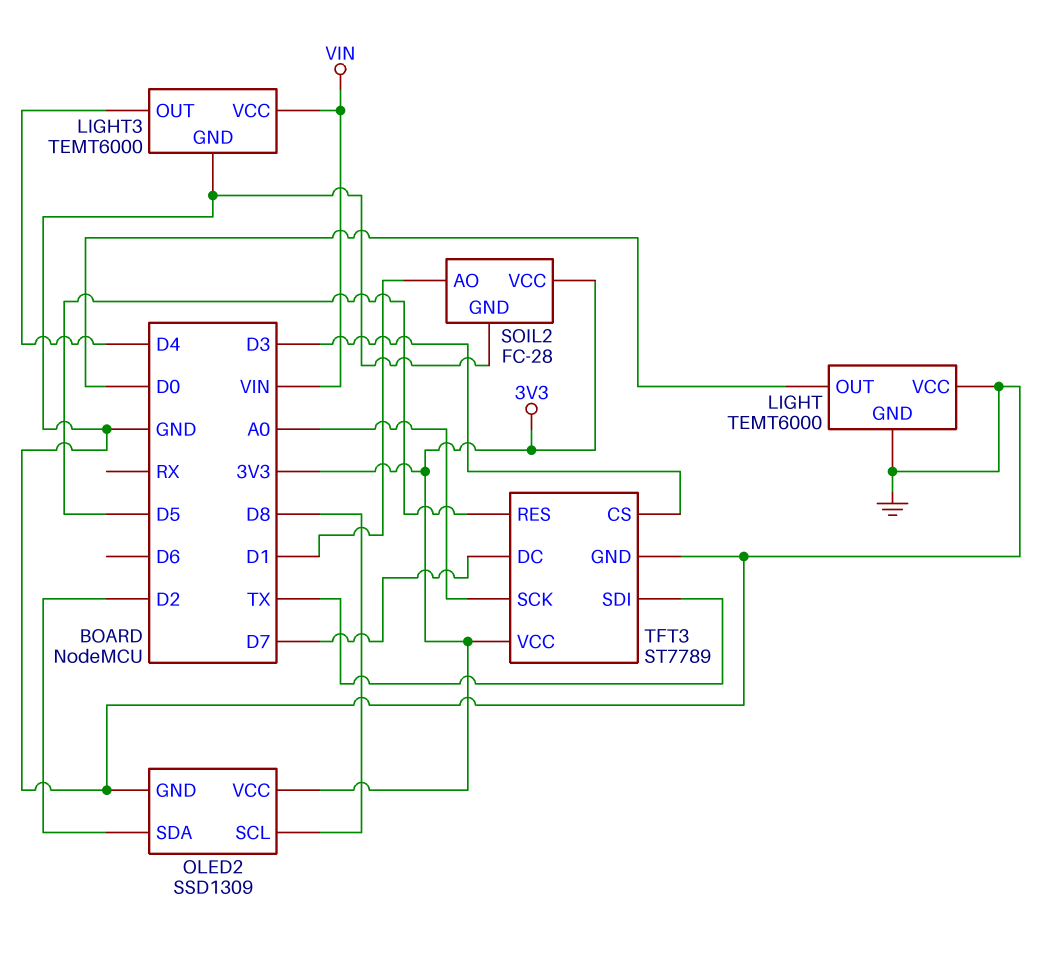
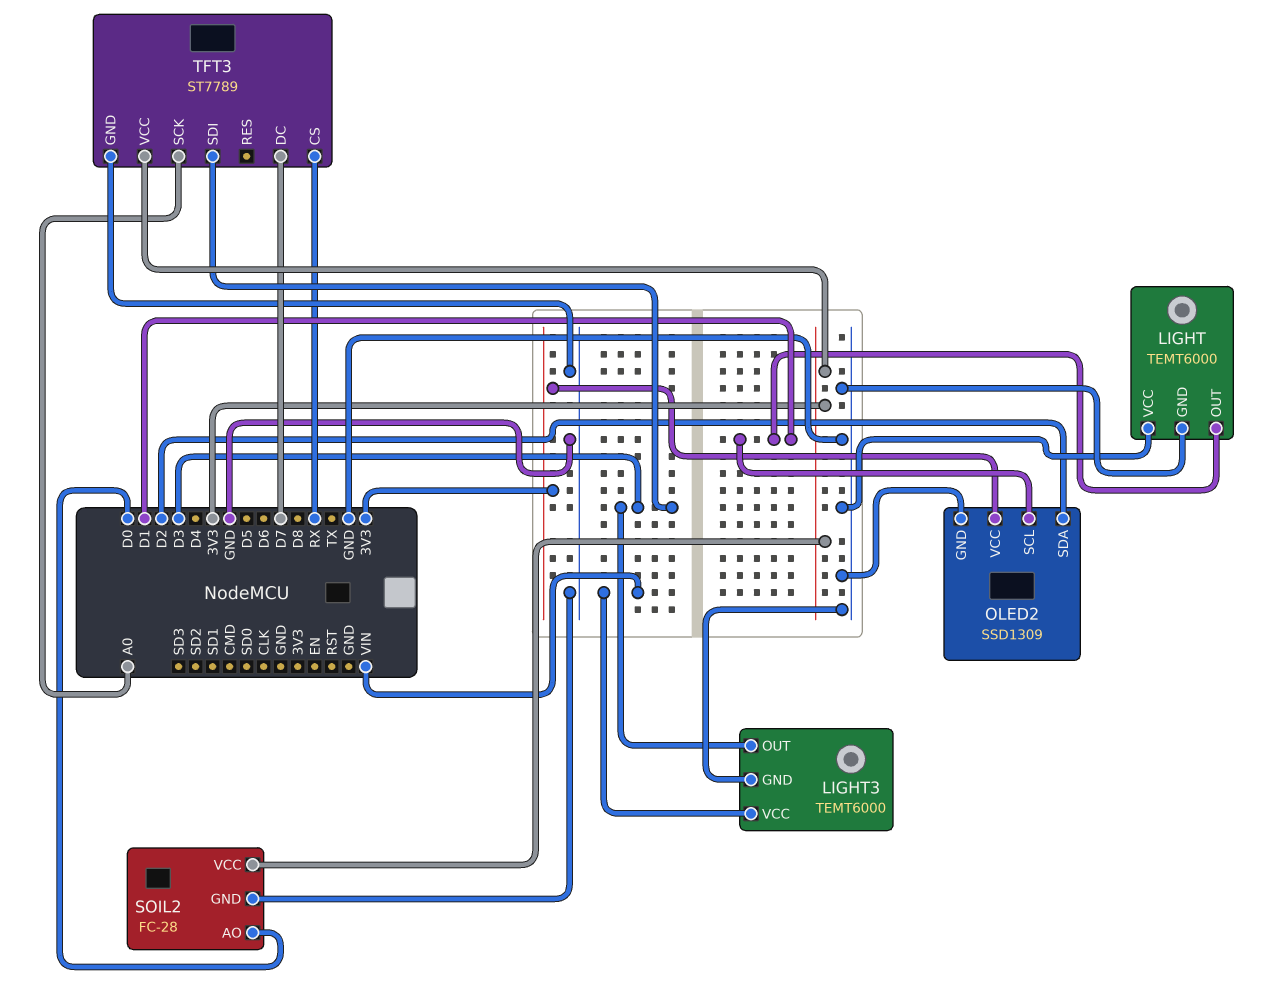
LIGHT pin OUT: D0 -> D1
LIGHT3 pin OUT: D4 -> D3
OLED2 pin SCL: D8 -> D1
SOIL2 pin AO: D1 -> D0
TFT3 pin CS: D3 -> RX
TFT3 pin RES: D5 -> none
TFT3 pin SDI: TX -> D3

